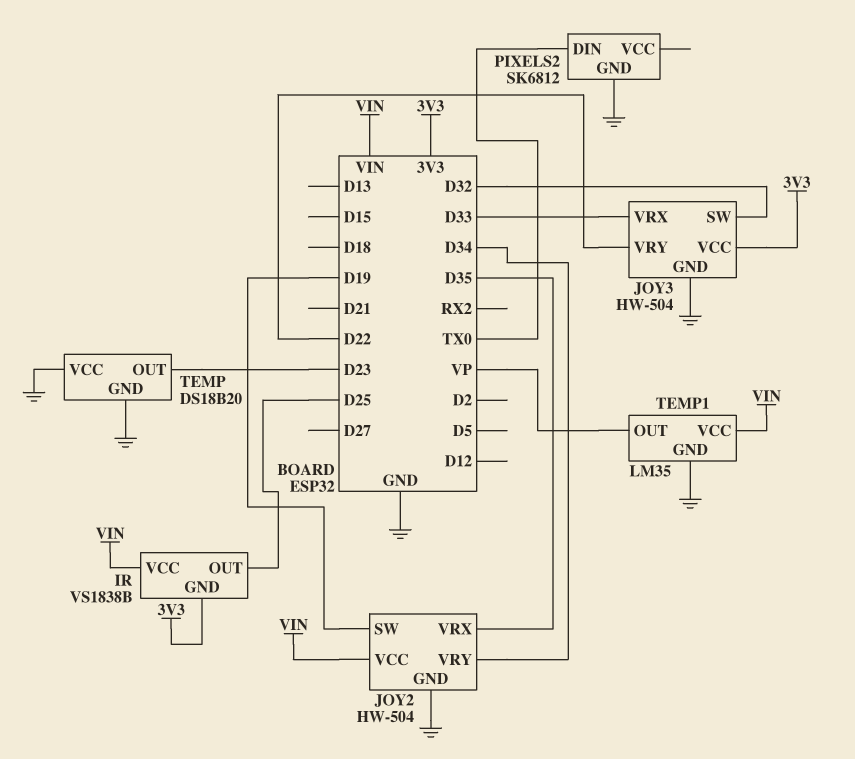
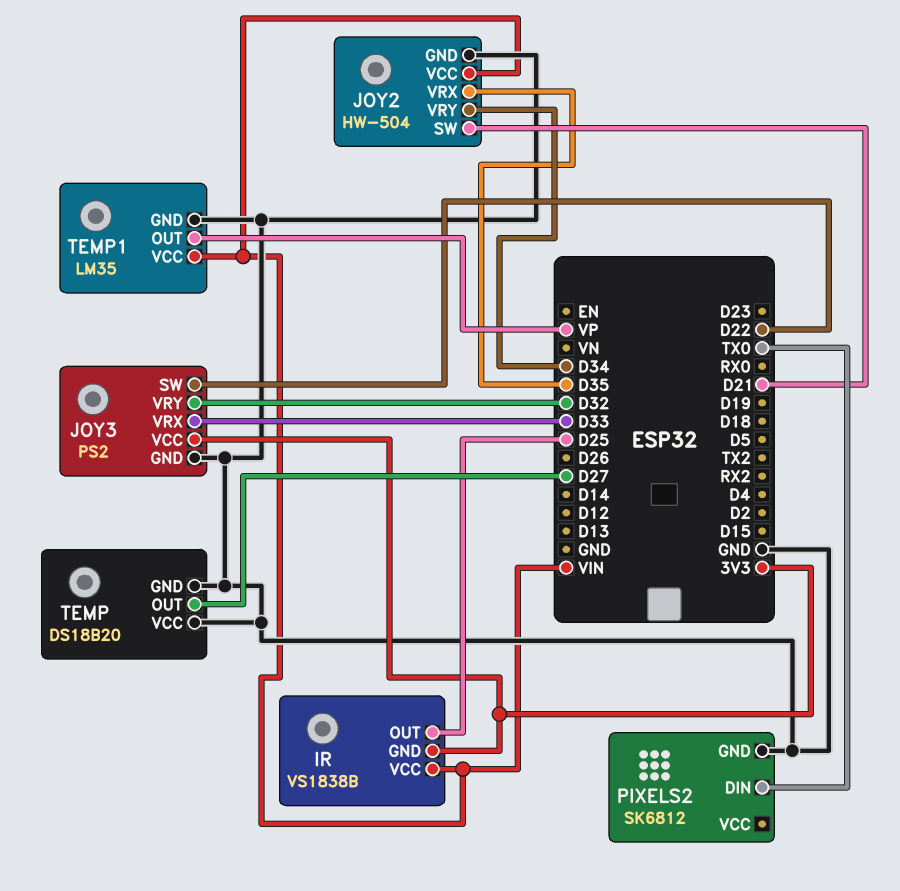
JOY2 pin SW: D19 -> D21
JOY3: HW-504 -> PS2
JOY3 pin SW: D32 -> D22
JOY3 pin VRY: D22 -> D32
TEMP pin OUT: D23 -> D27

